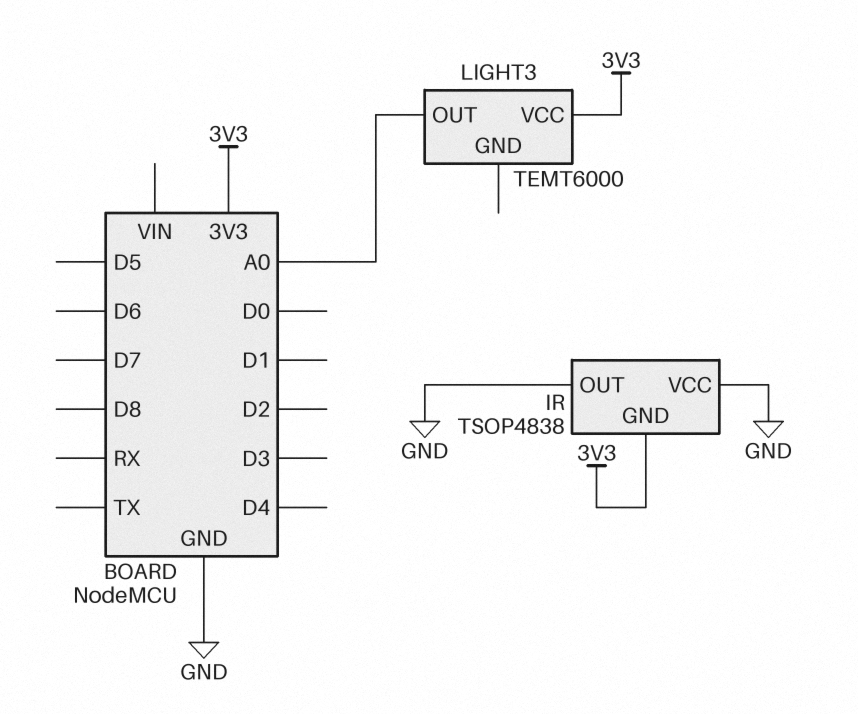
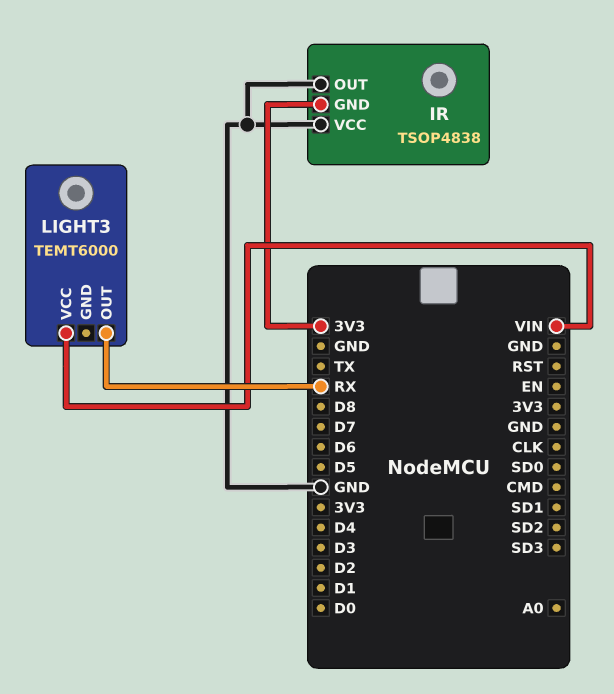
LIGHT3 pin OUT: A0 -> RX
LIGHT3 pin VCC: 3V3 -> VIN

